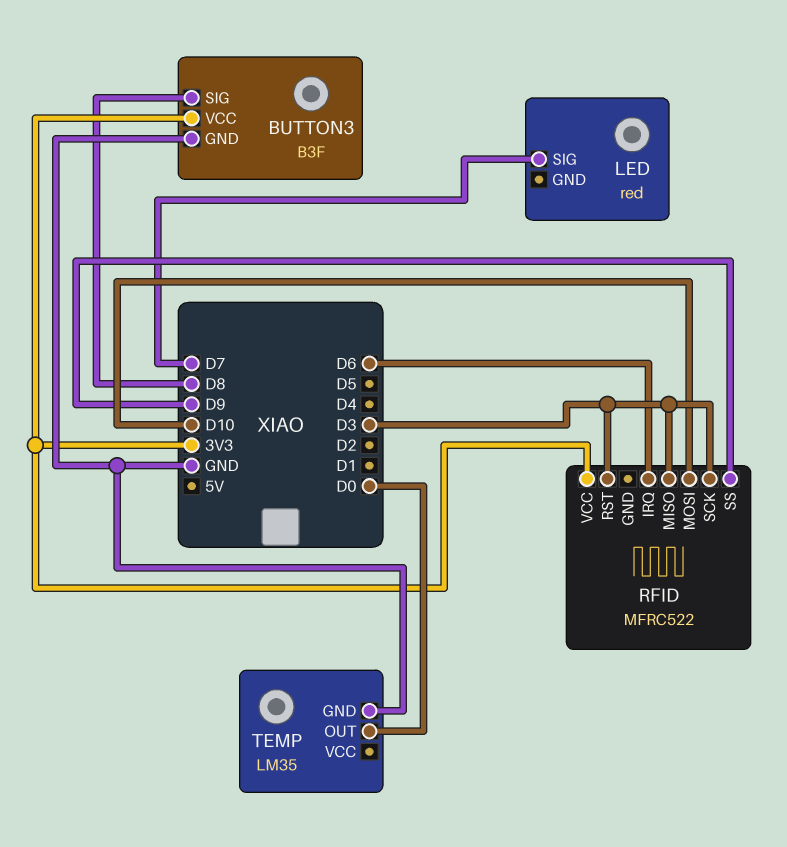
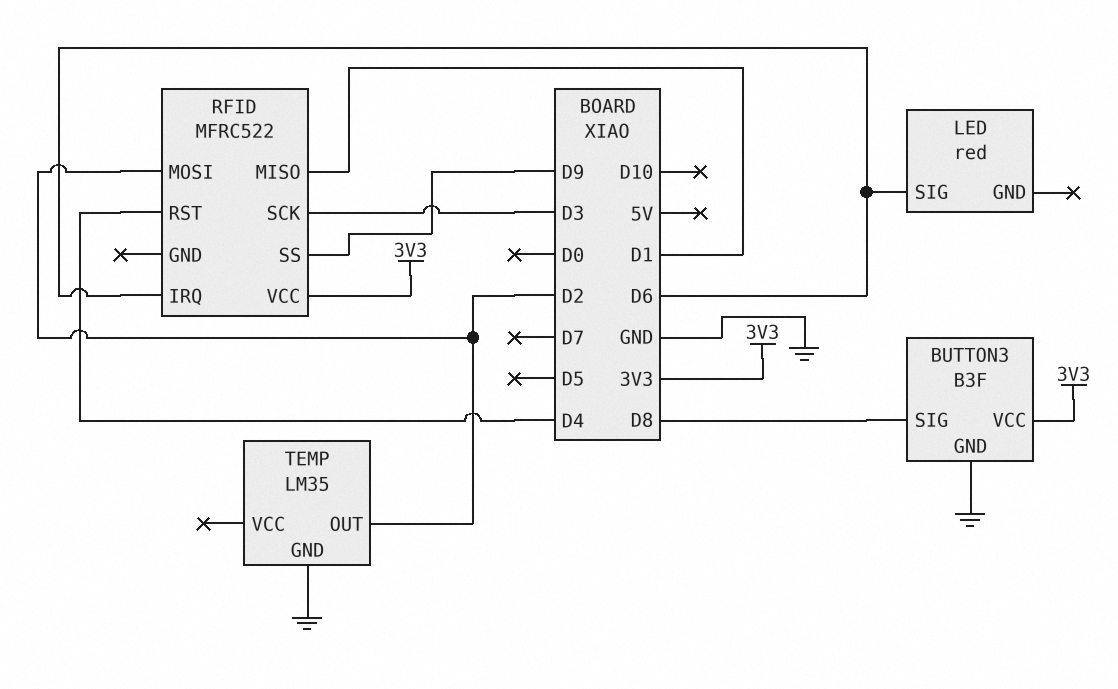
LED pin SIG: D7 -> D6
RFID pin MISO: D3 -> D1
RFID pin MOSI: D10 -> D2
RFID pin RST: D3 -> D4
TEMP pin OUT: D0 -> D2

